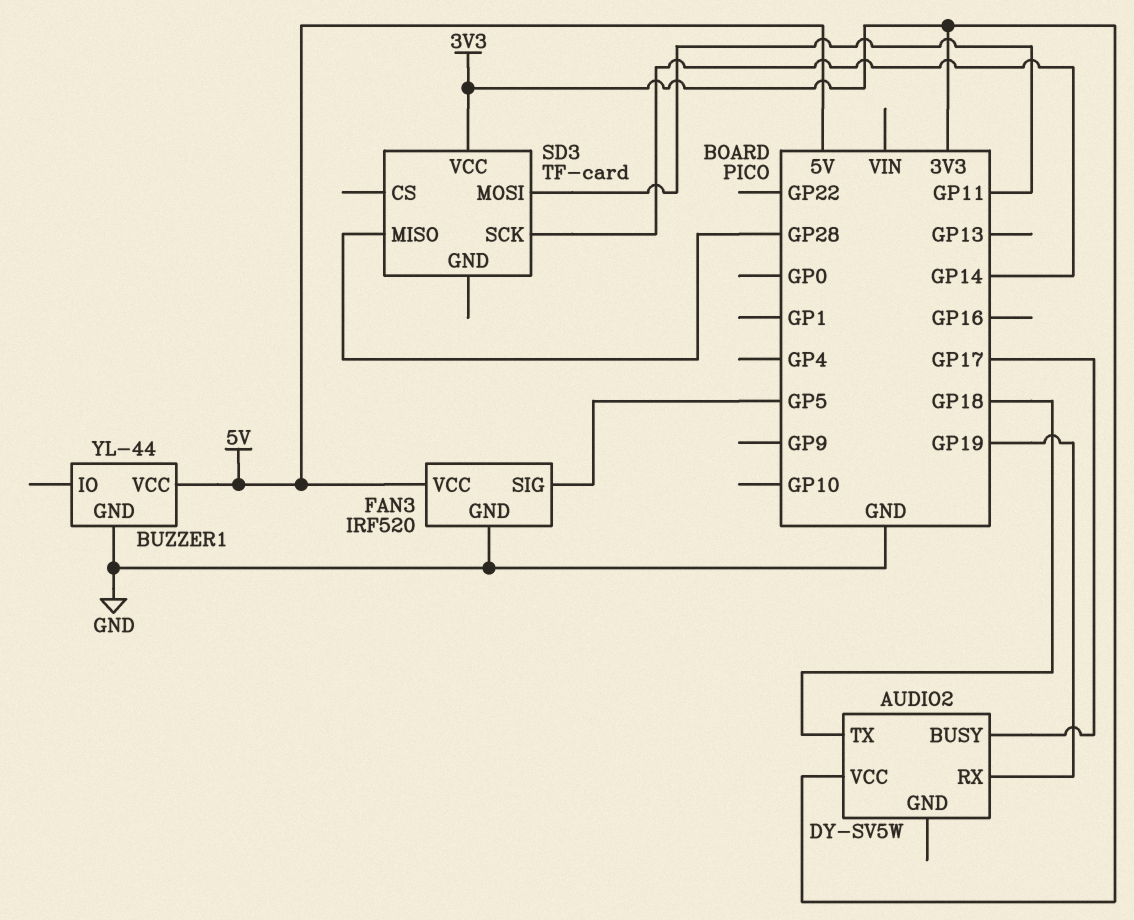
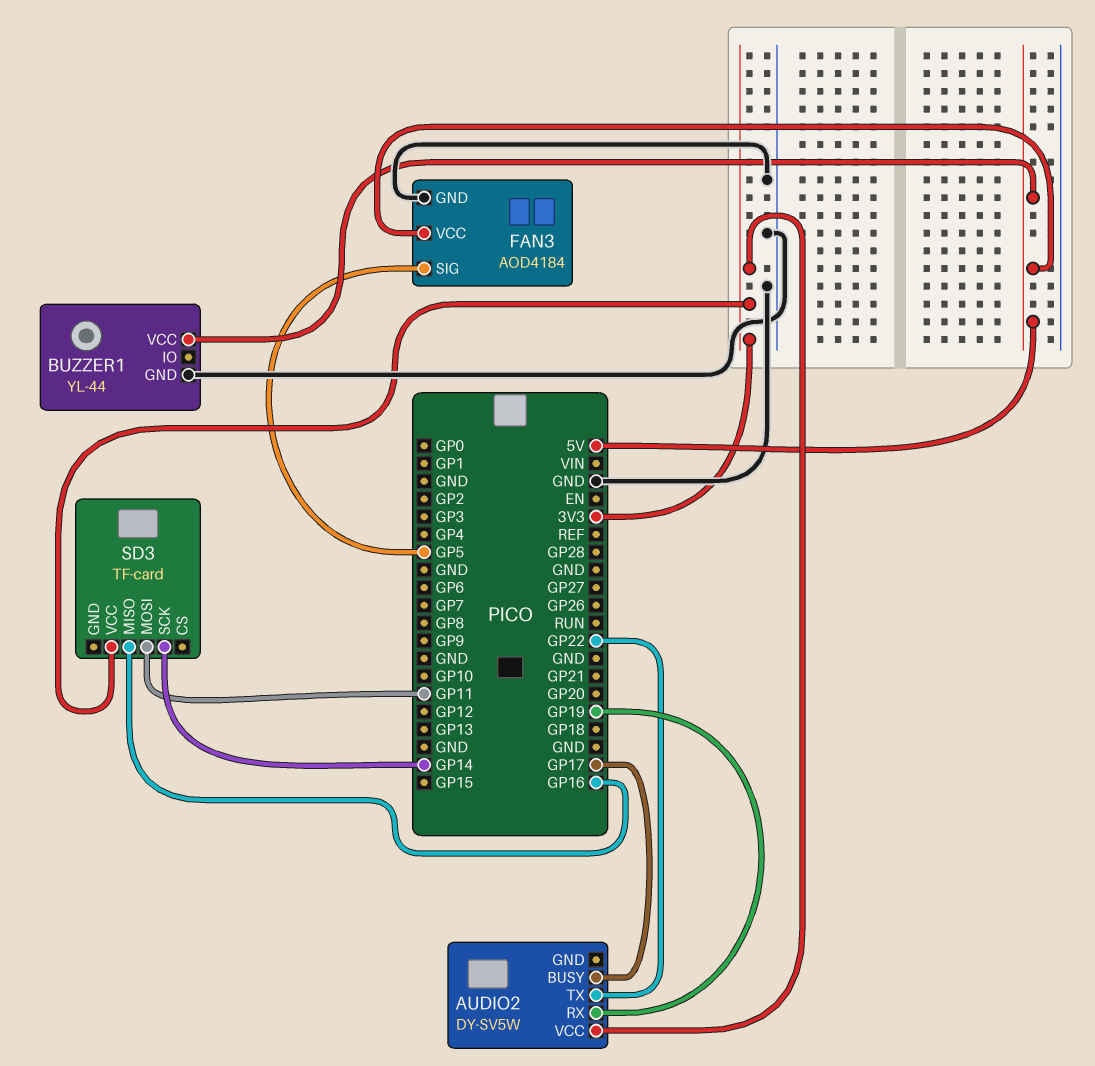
AUDIO2 pin TX: GP18 -> GP22
FAN3: IRF520 -> AOD4184
SD3 pin MISO: GP28 -> GP16

